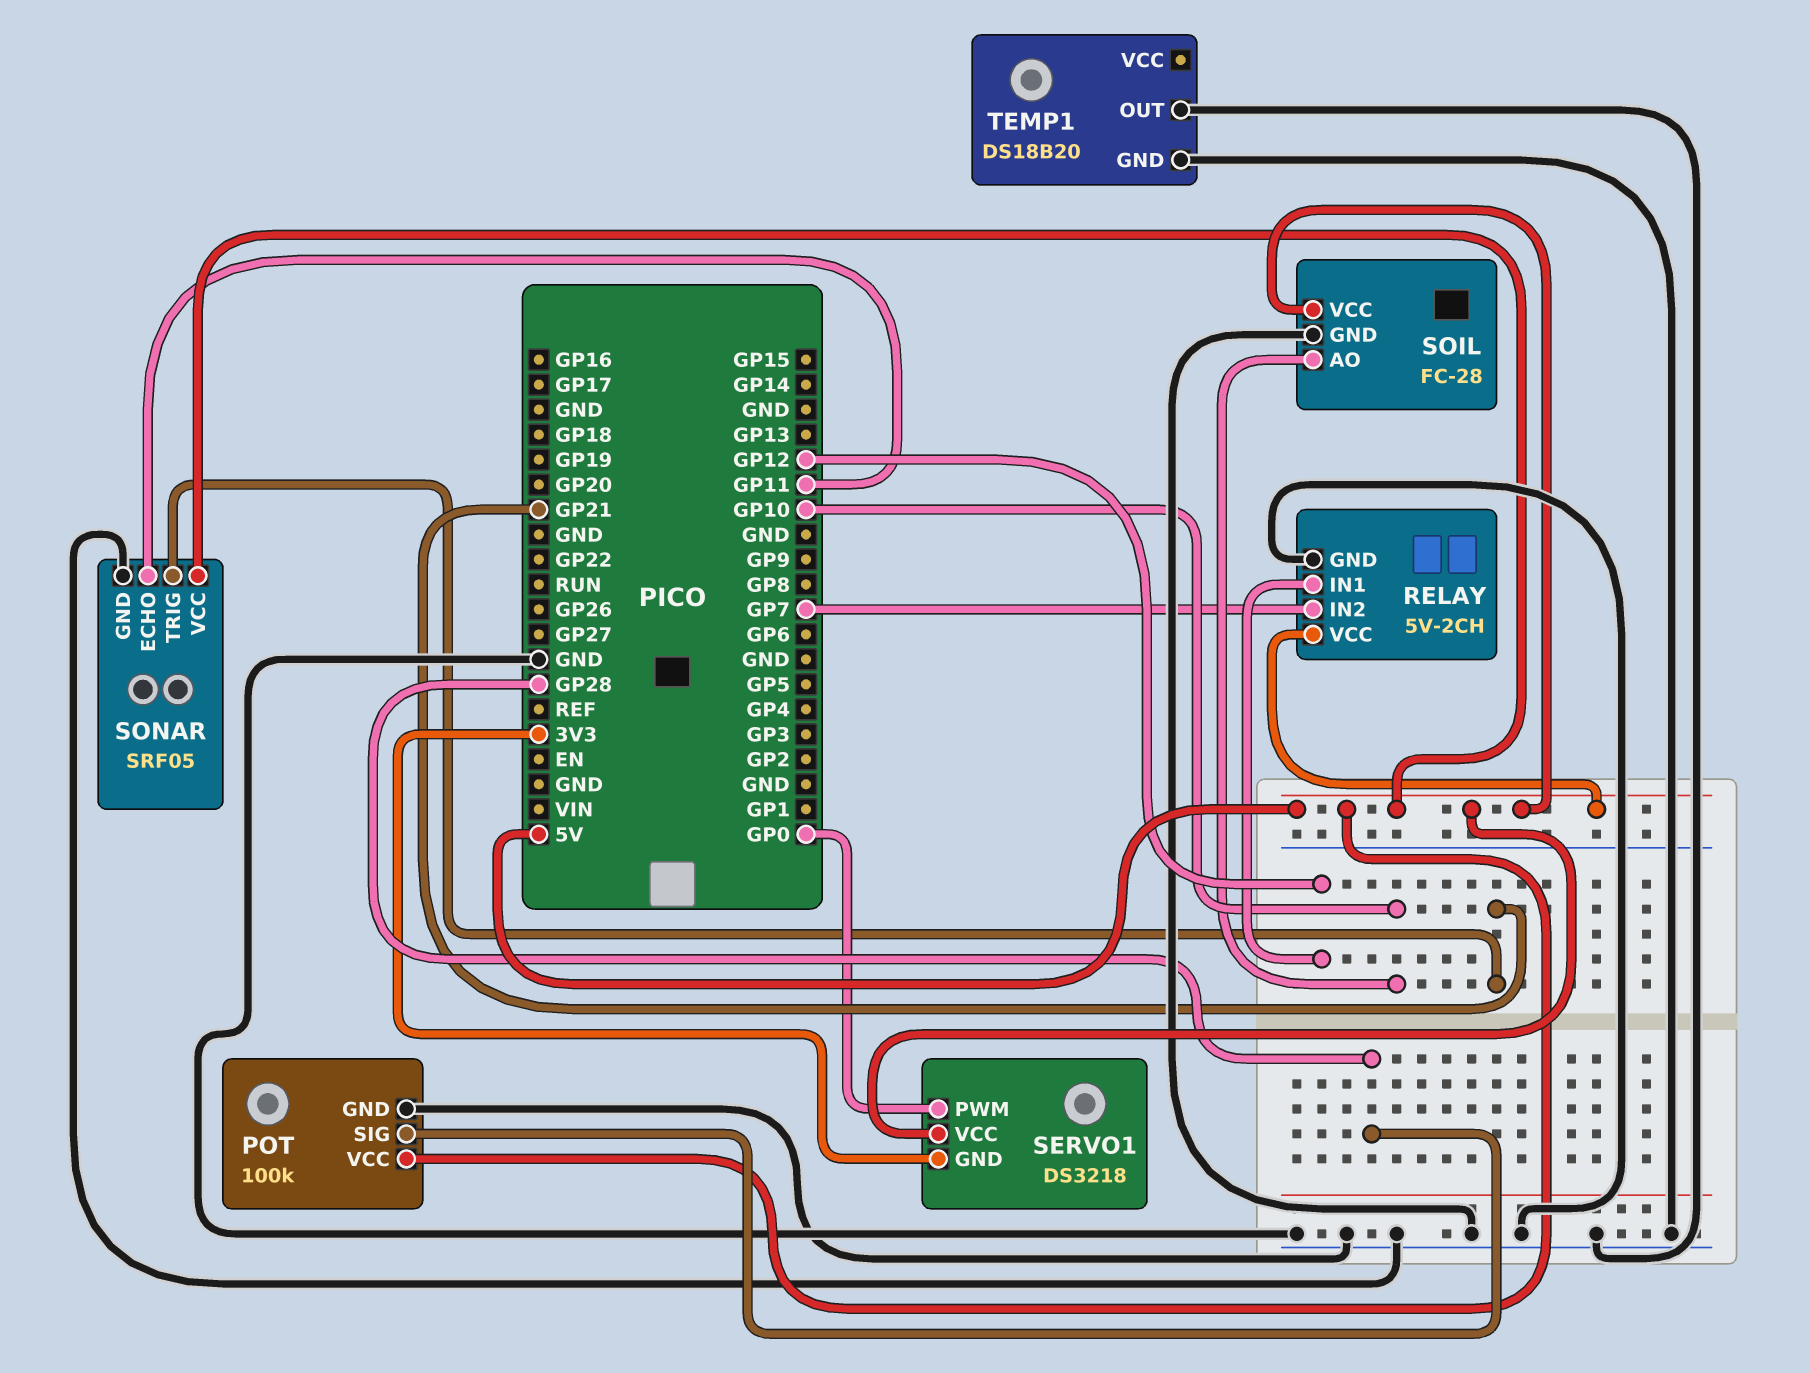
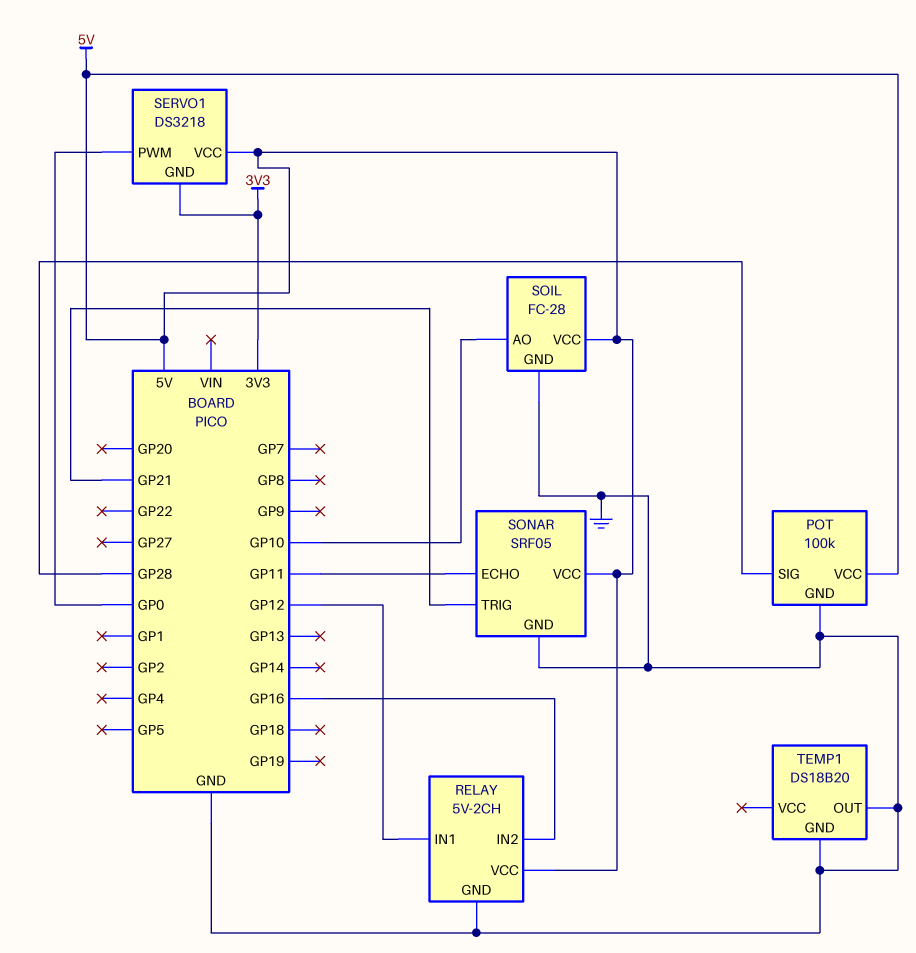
RELAY pin IN2: GP7 -> GP16

